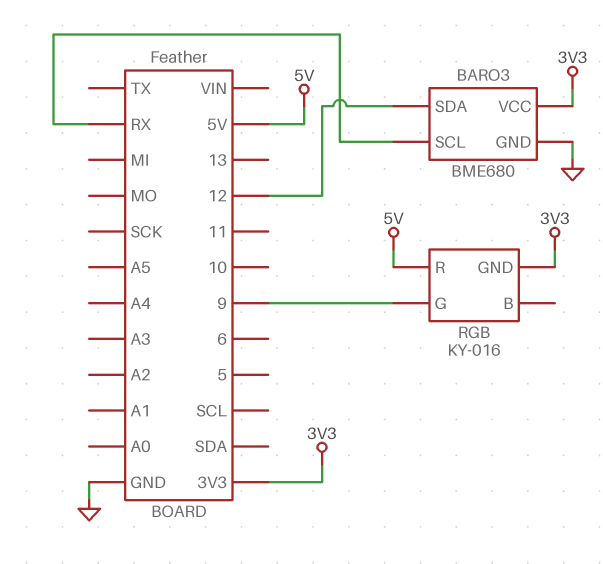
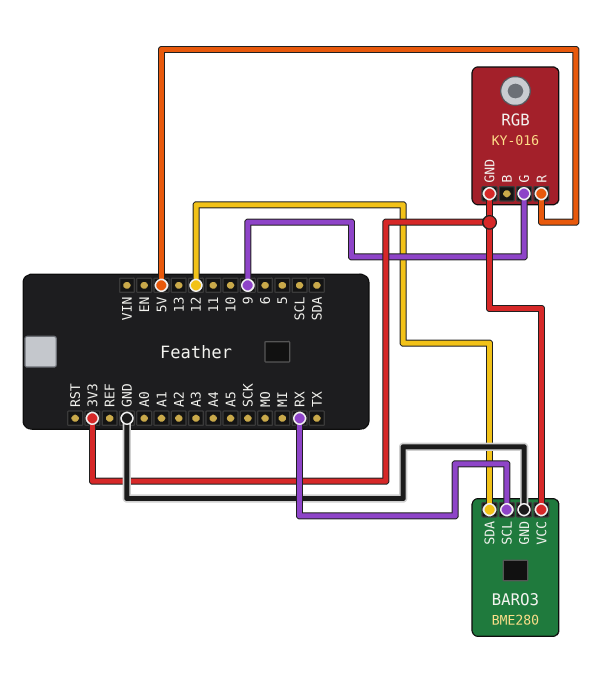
BARO3: BME680 -> BME280

